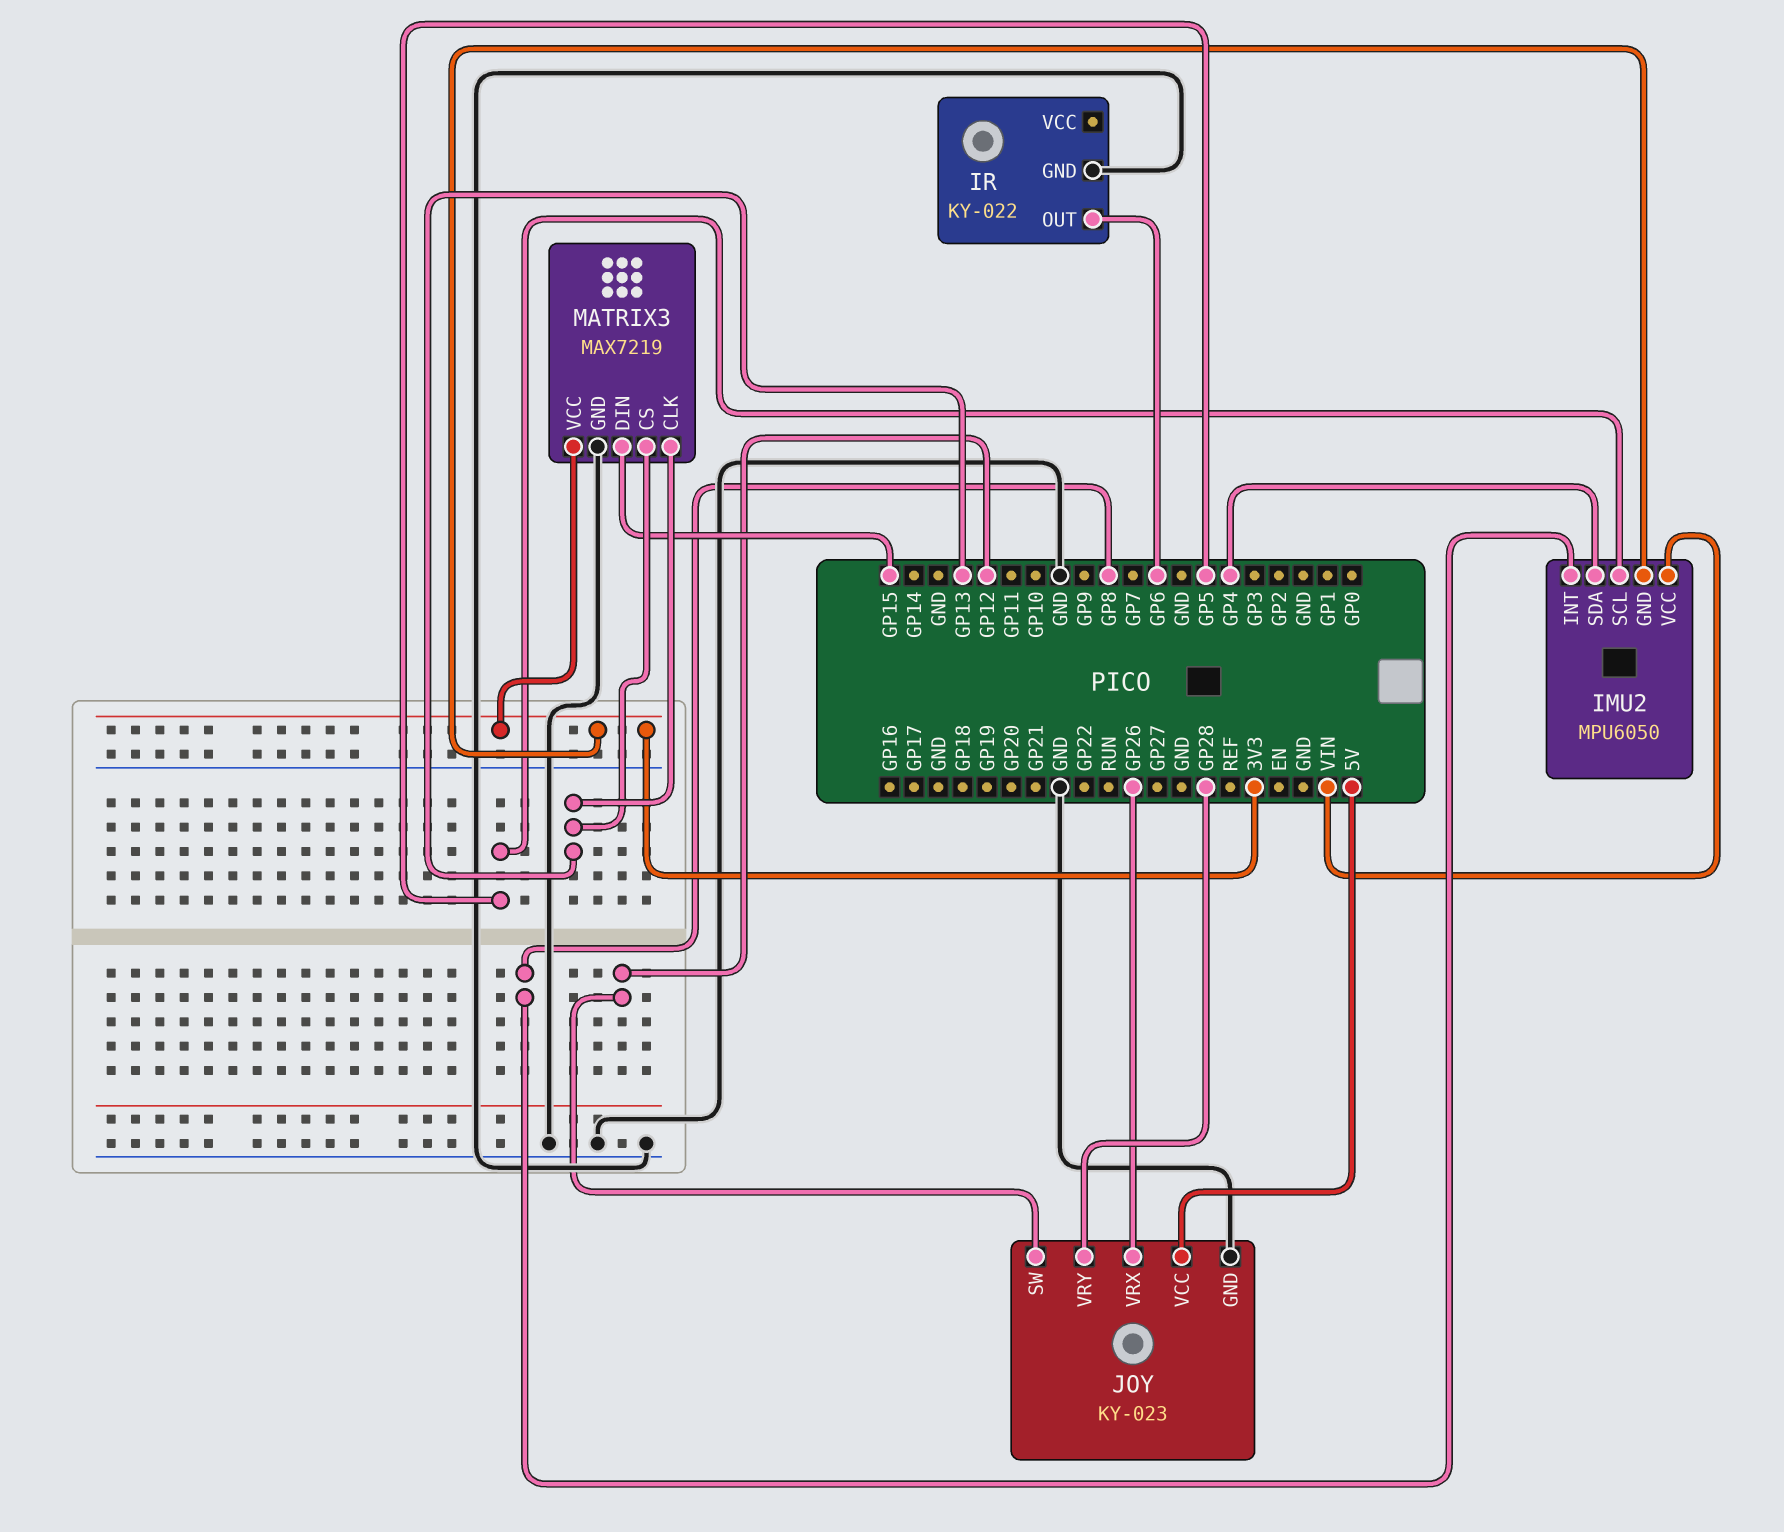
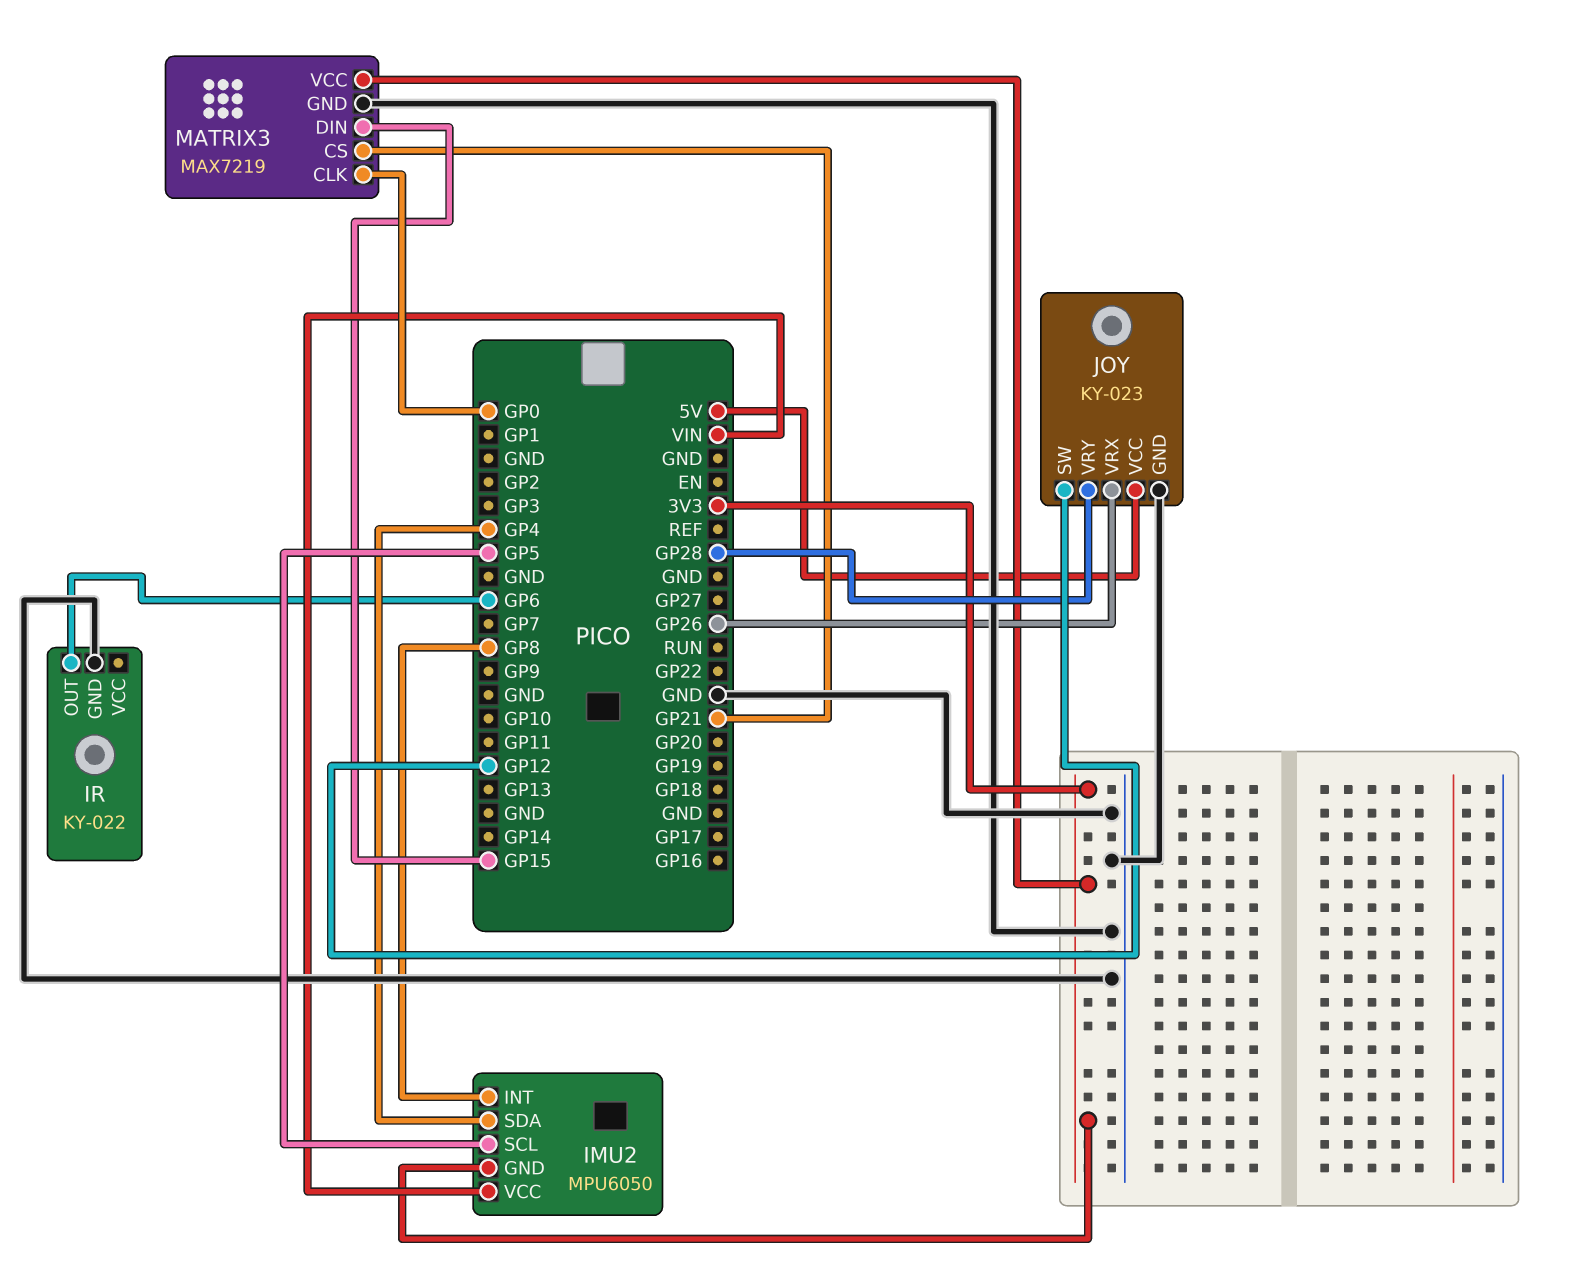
MATRIX3 pin CLK: GP13 -> GP0
MATRIX3 pin CS: GP13 -> GP21

